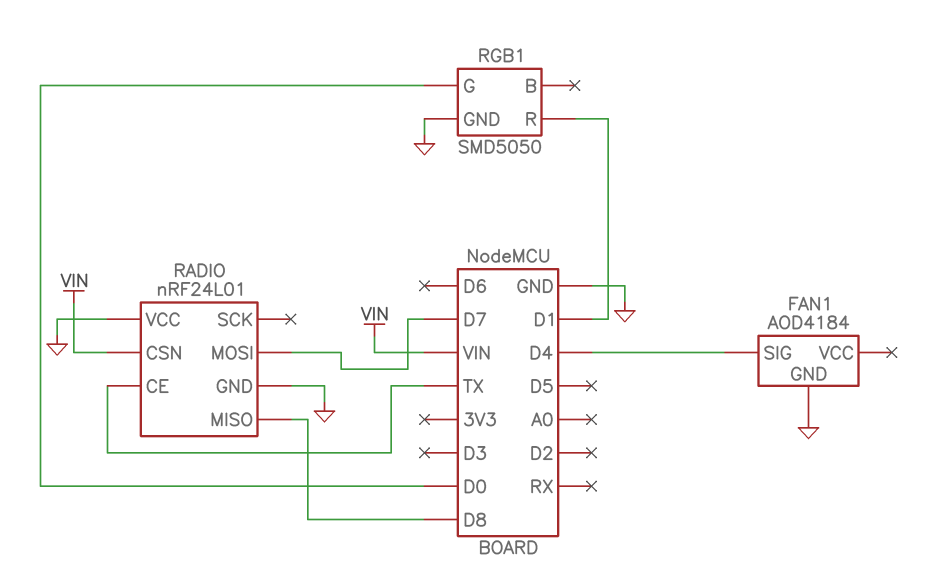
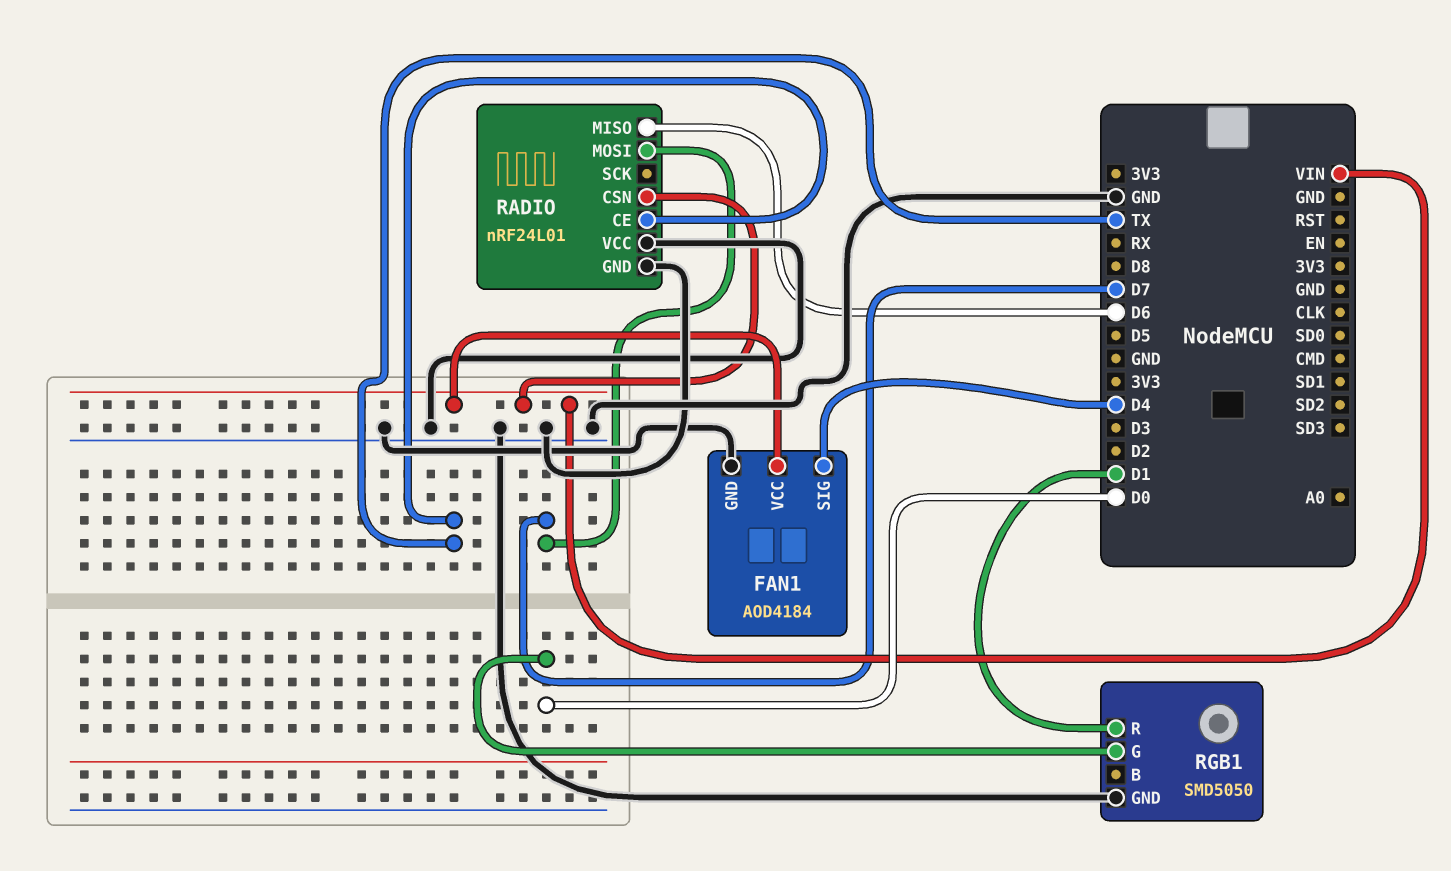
FAN1 pin VCC: none -> VIN
RADIO pin MISO: D8 -> D6

